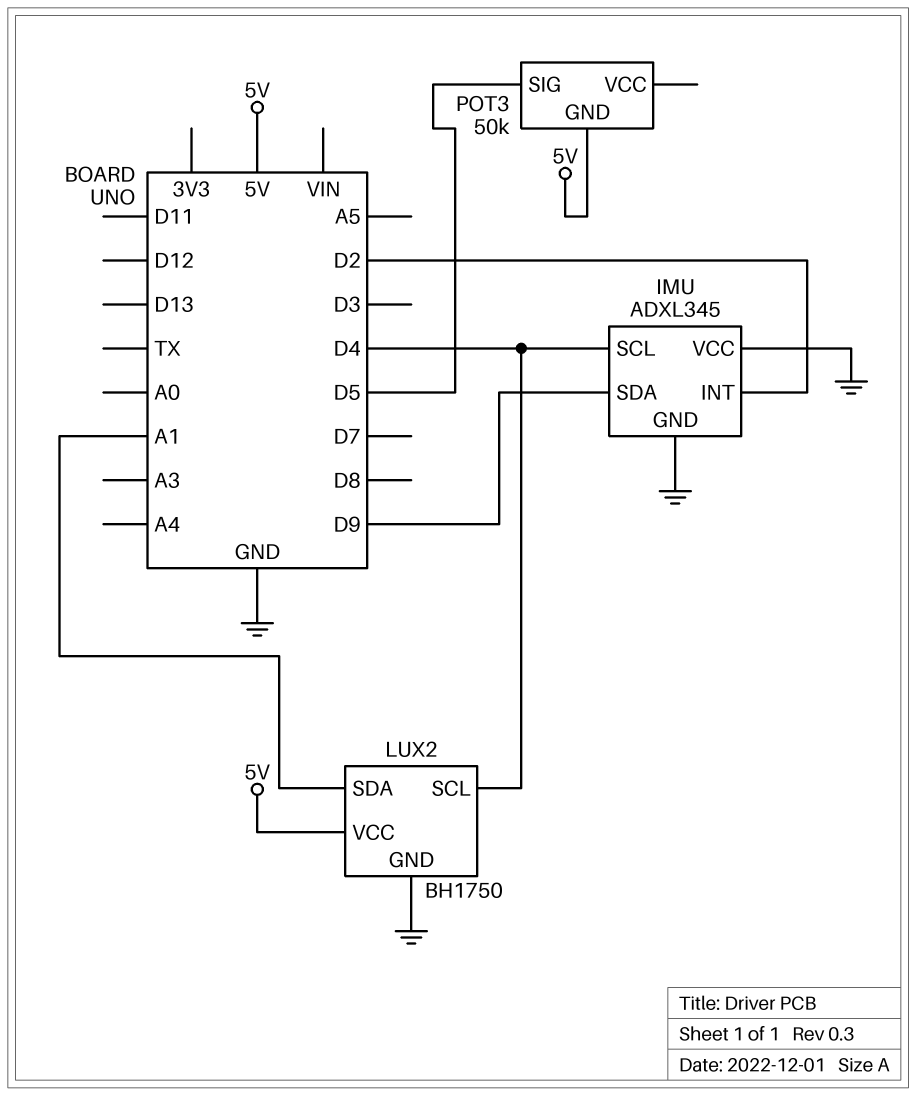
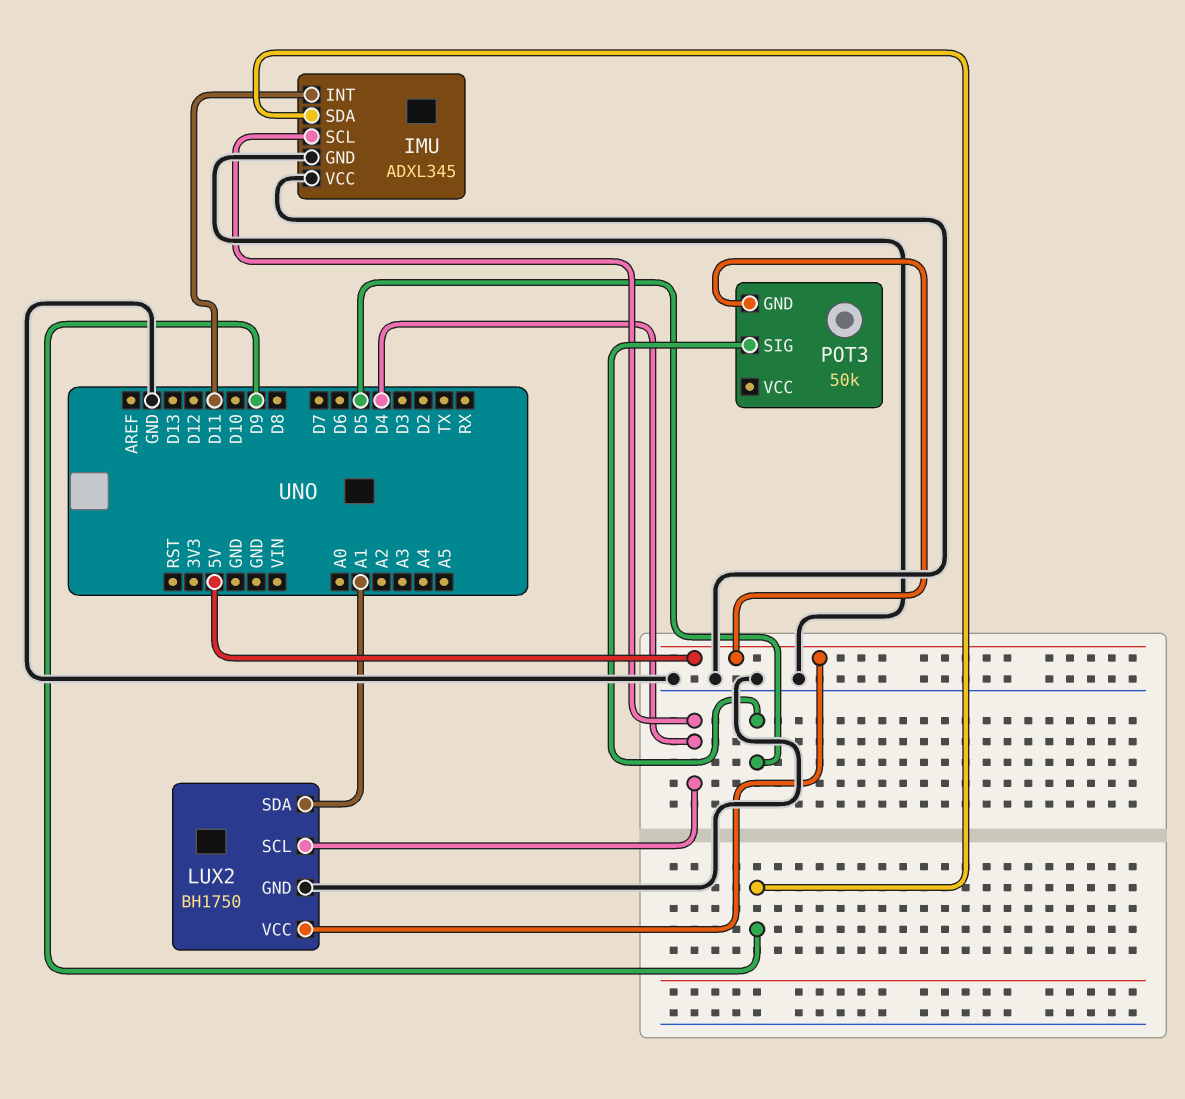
IMU pin INT: D2 -> D11

